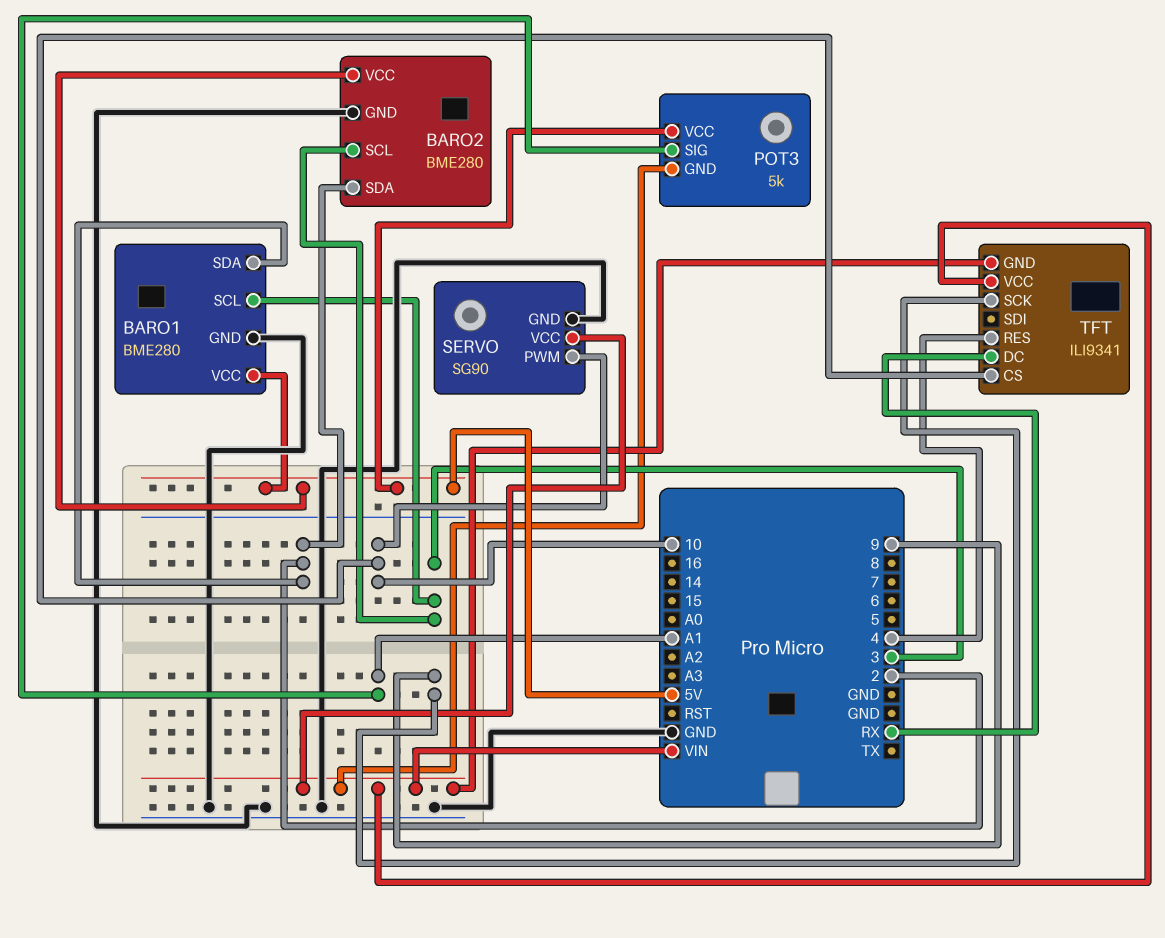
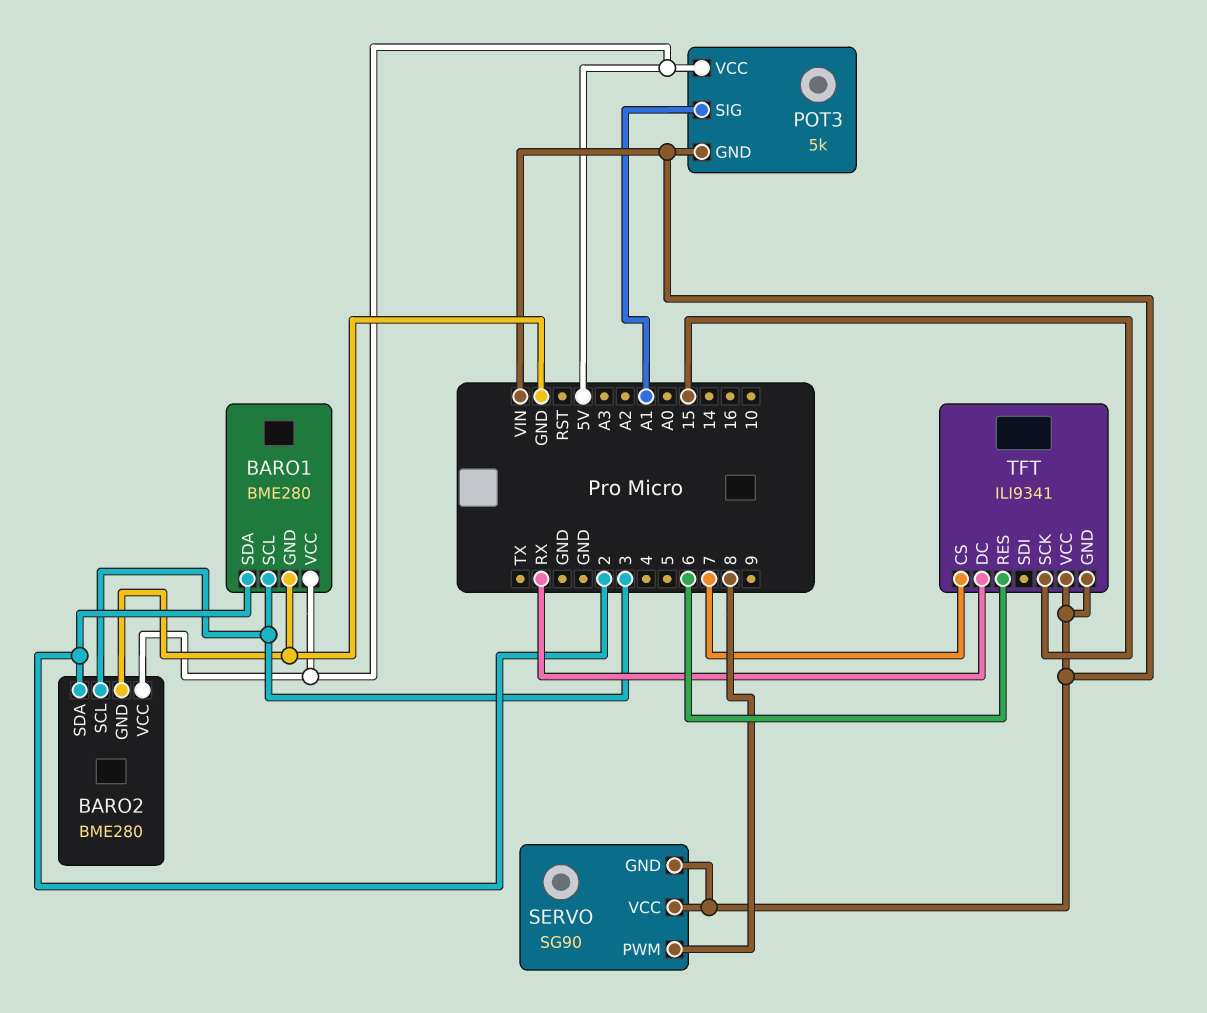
SERVO pin GND: GND -> VIN
SERVO pin PWM: 10 -> 8
TFT pin CS: 10 -> 7
TFT pin RES: 4 -> 6
TFT pin SCK: 9 -> 15

